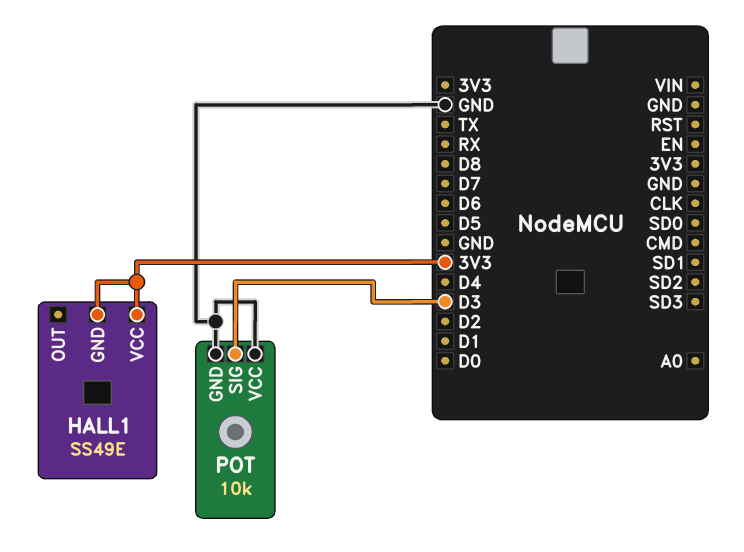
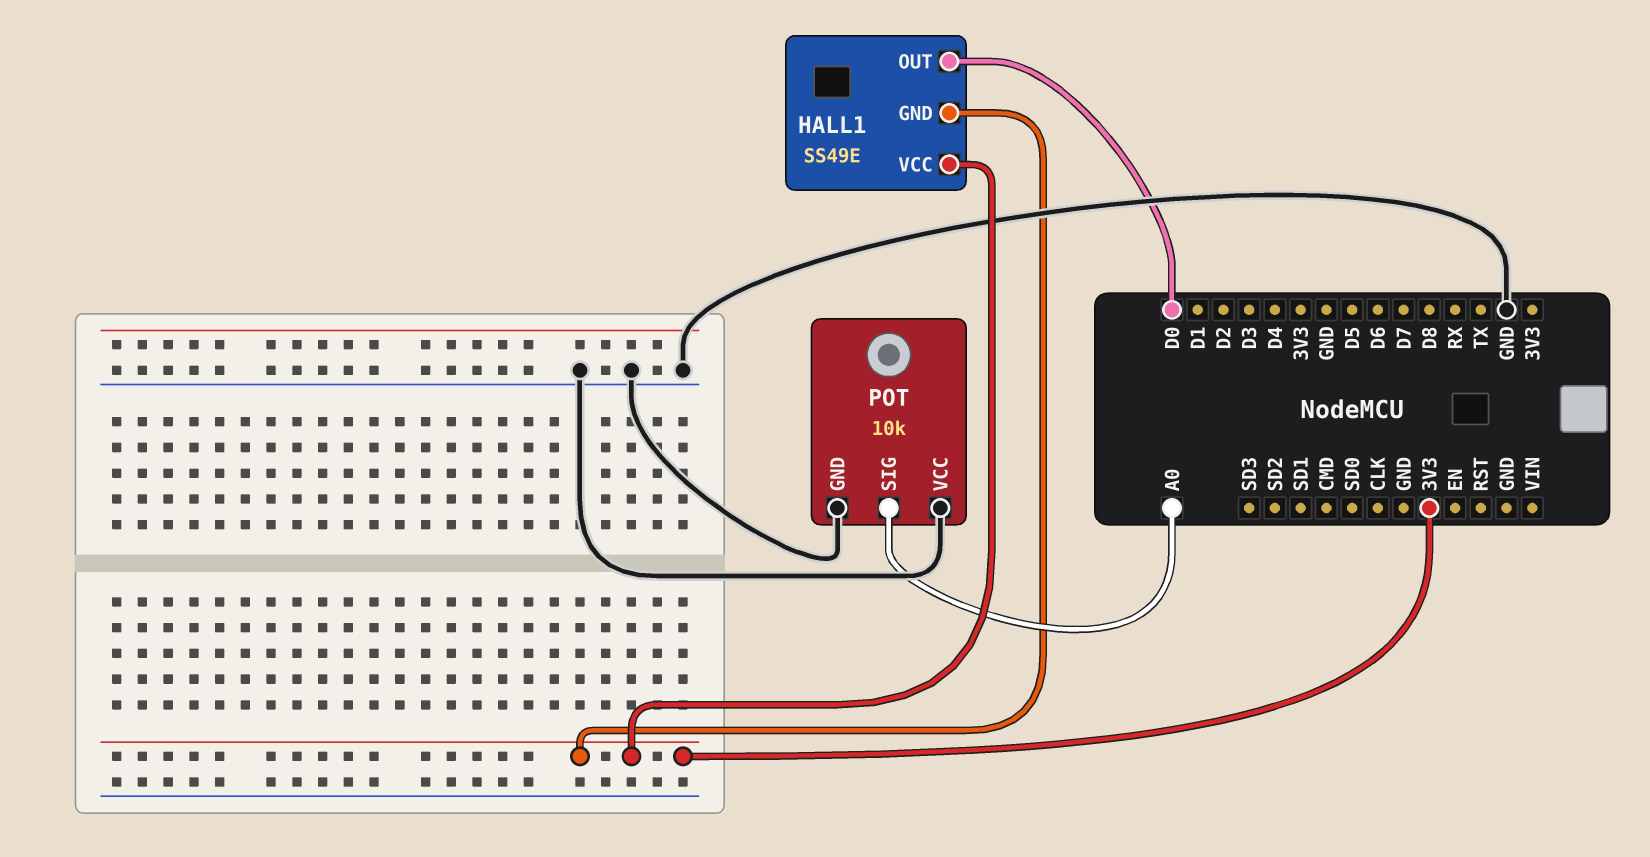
HALL1 pin OUT: none -> D0
POT pin SIG: D3 -> A0

